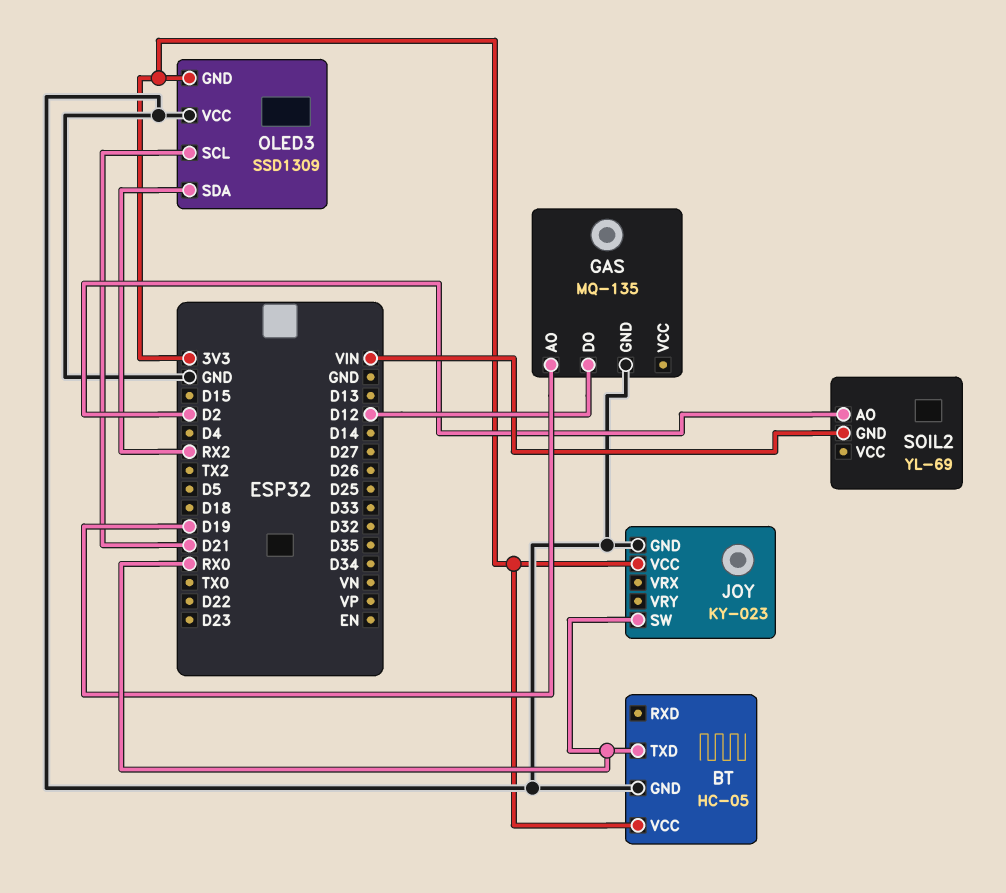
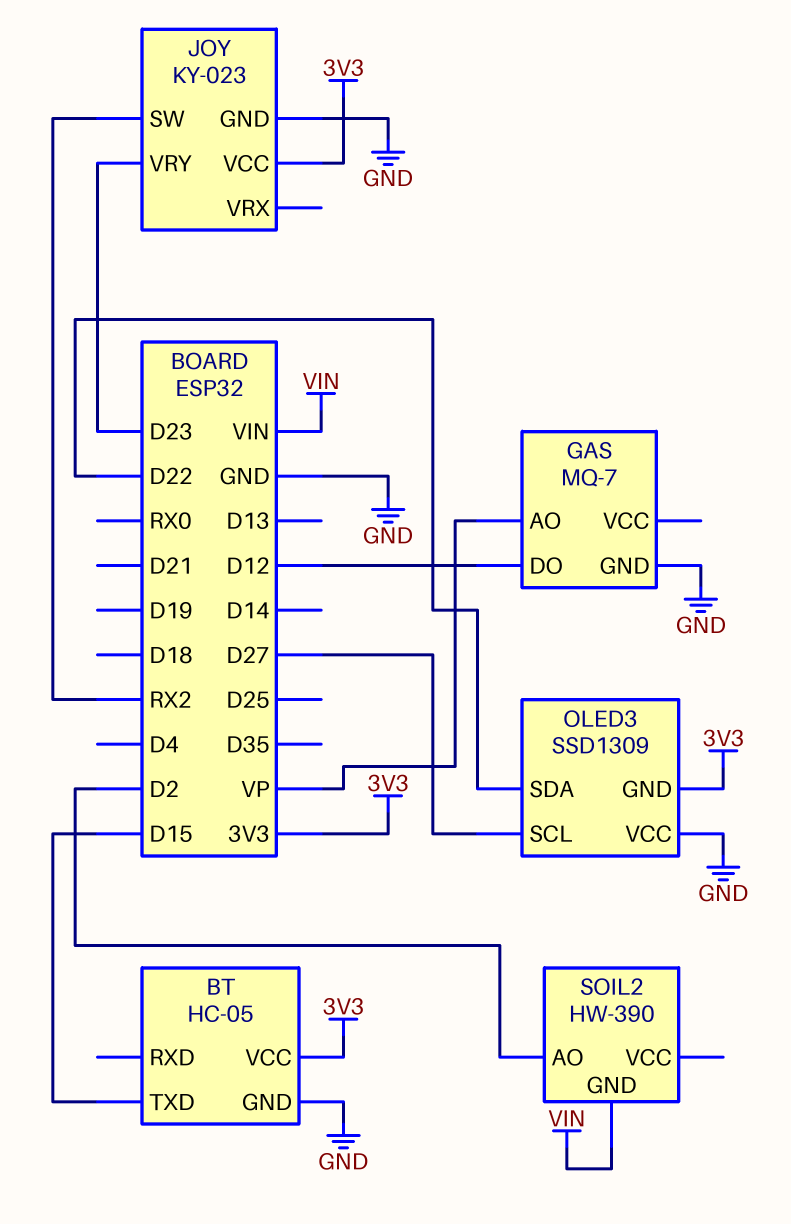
BT pin TXD: RX0 -> D15
GAS: MQ-135 -> MQ-7
GAS pin AO: D19 -> VP
JOY pin SW: RX0 -> RX2
JOY pin VRY: none -> D23
OLED3 pin SCL: D21 -> D27
OLED3 pin SDA: RX2 -> D22
SOIL2: YL-69 -> HW-390

